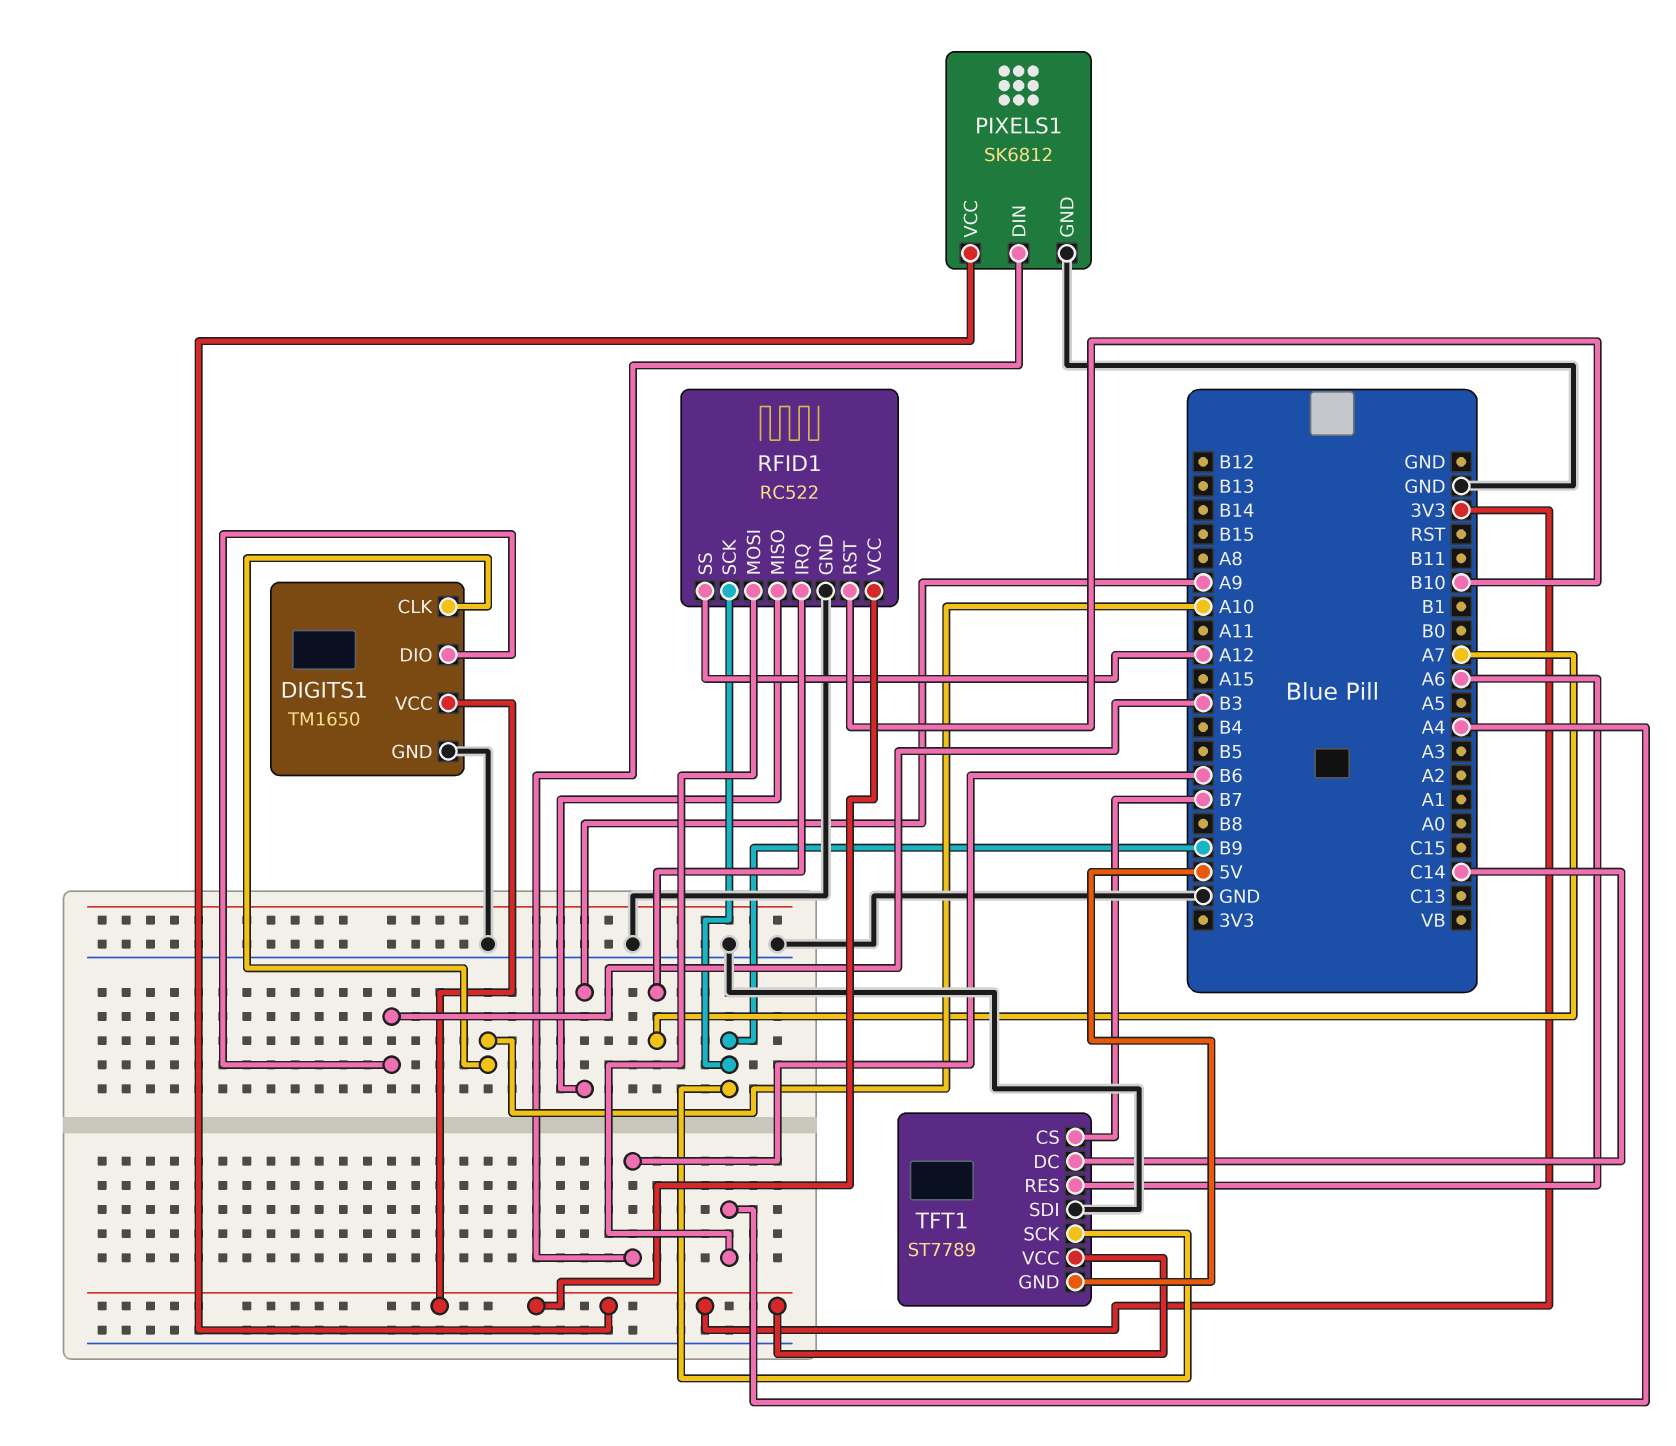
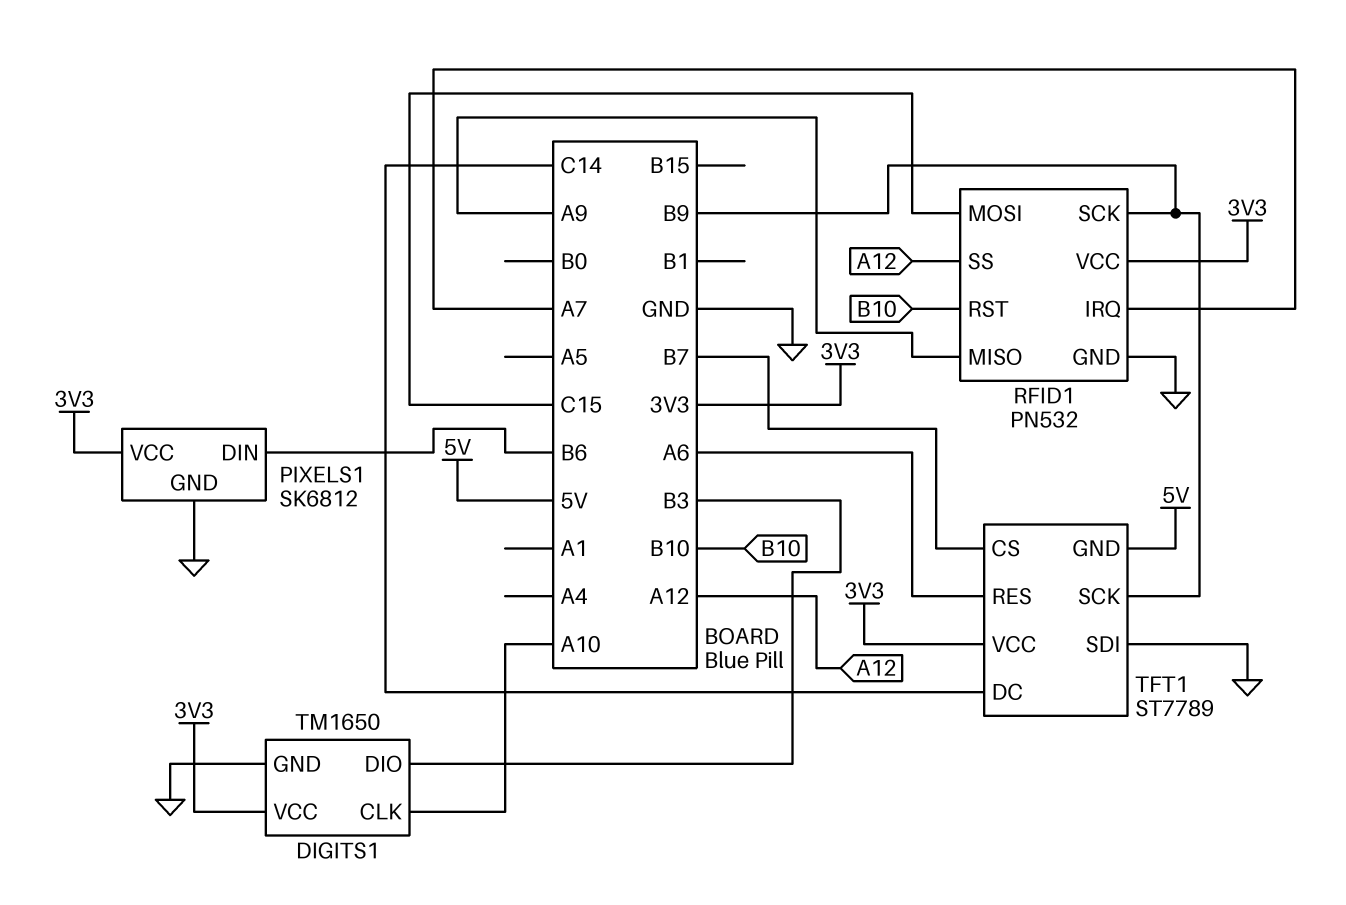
RFID1: RC522 -> PN532
RFID1 pin MOSI: A4 -> C15

